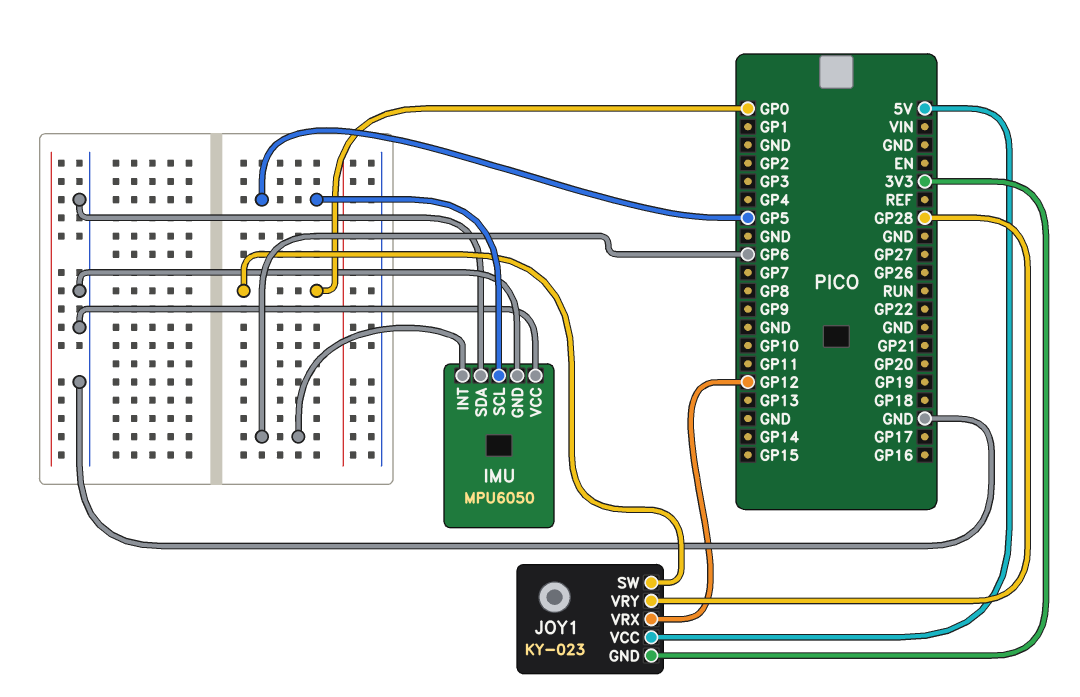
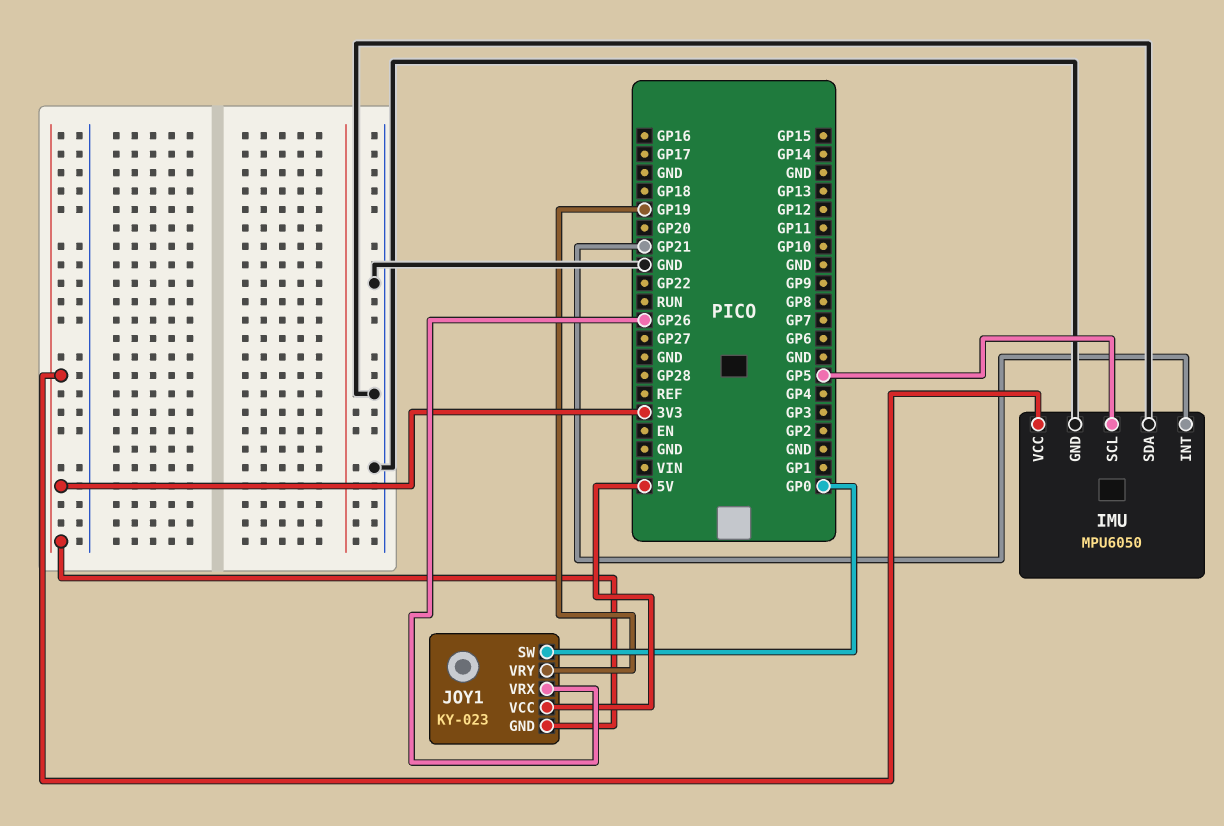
IMU pin INT: GP6 -> GP21
IMU pin VCC: GND -> 3V3
JOY1 pin VRX: GP12 -> GP26
JOY1 pin VRY: GP28 -> GP19

